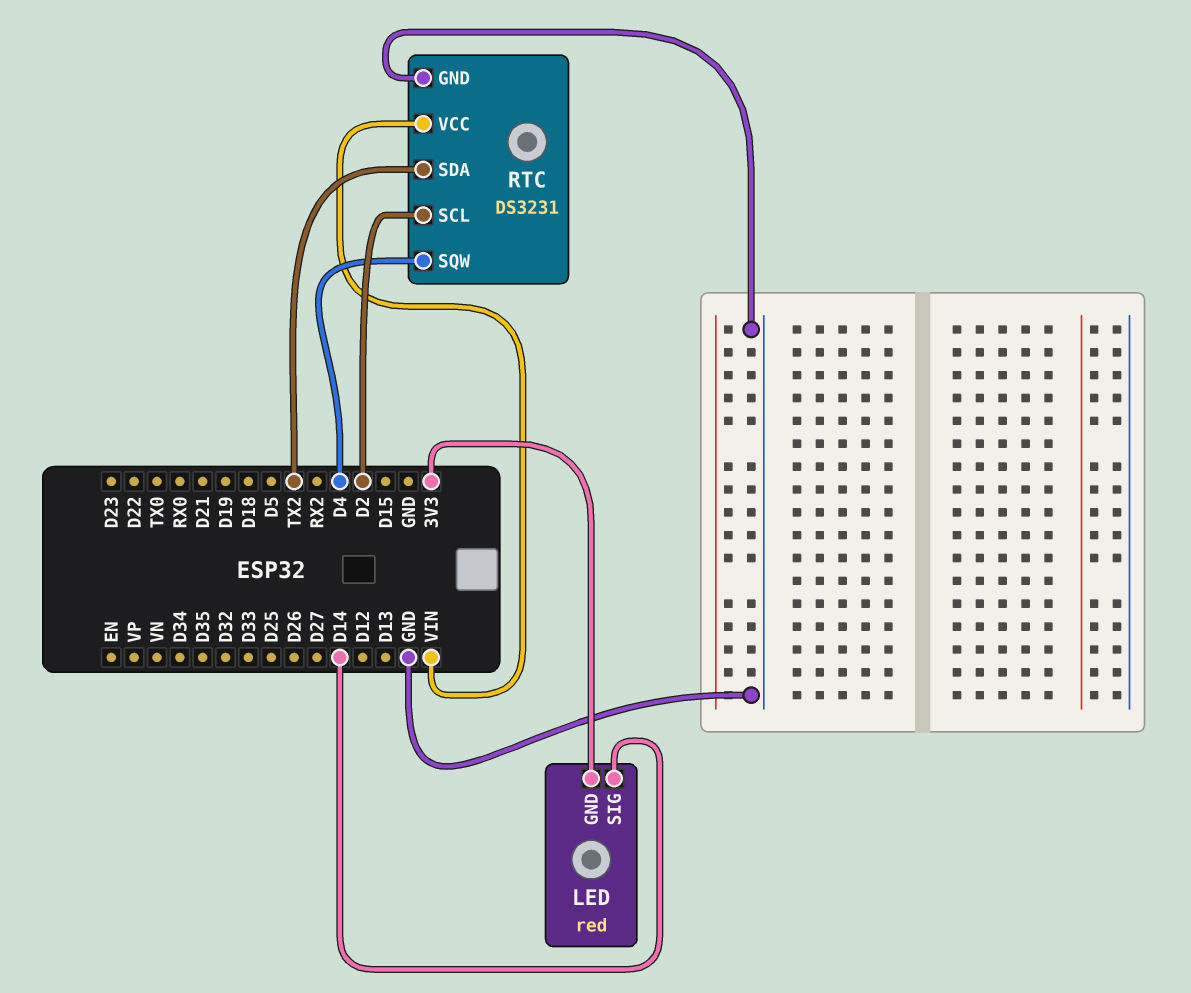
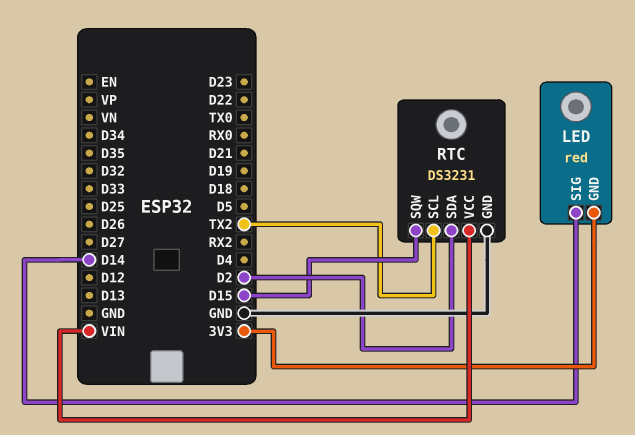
RTC pin SCL: D2 -> TX2
RTC pin SDA: TX2 -> D2
RTC pin SQW: D4 -> D15

